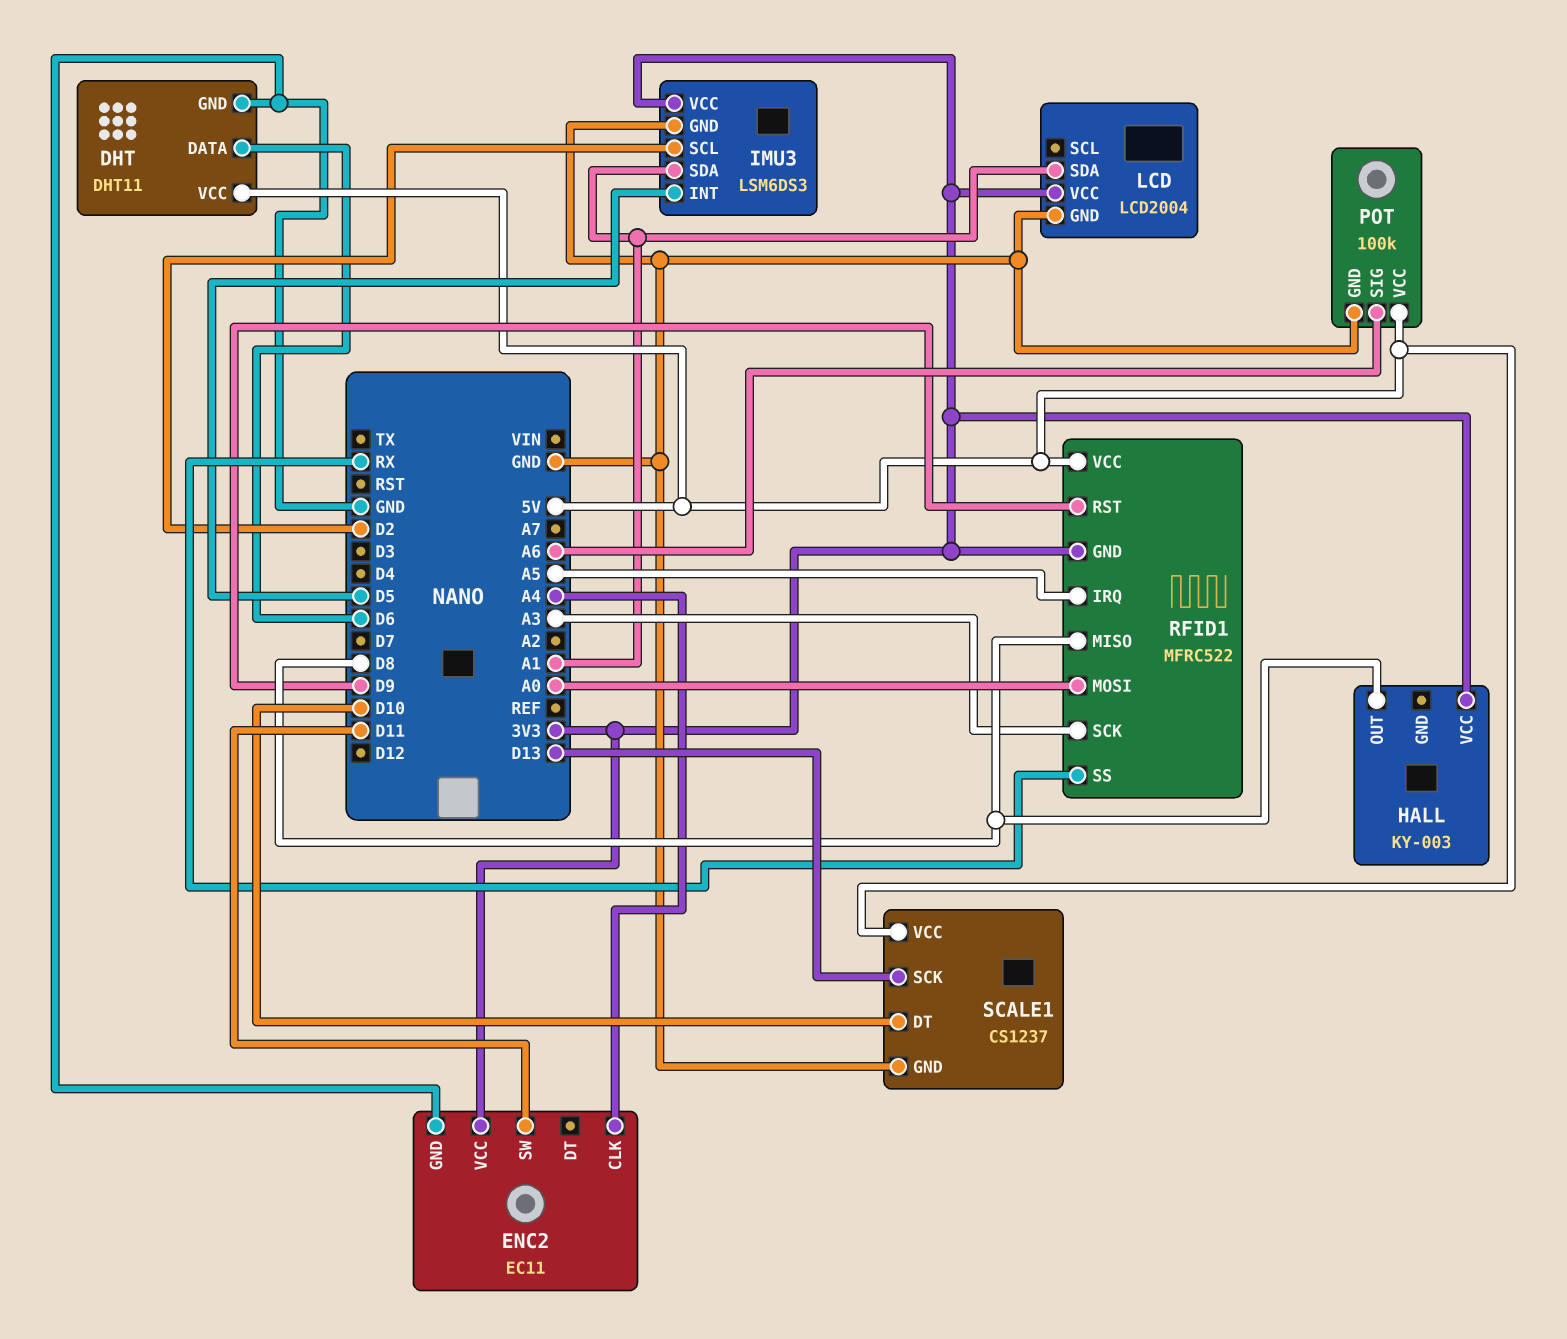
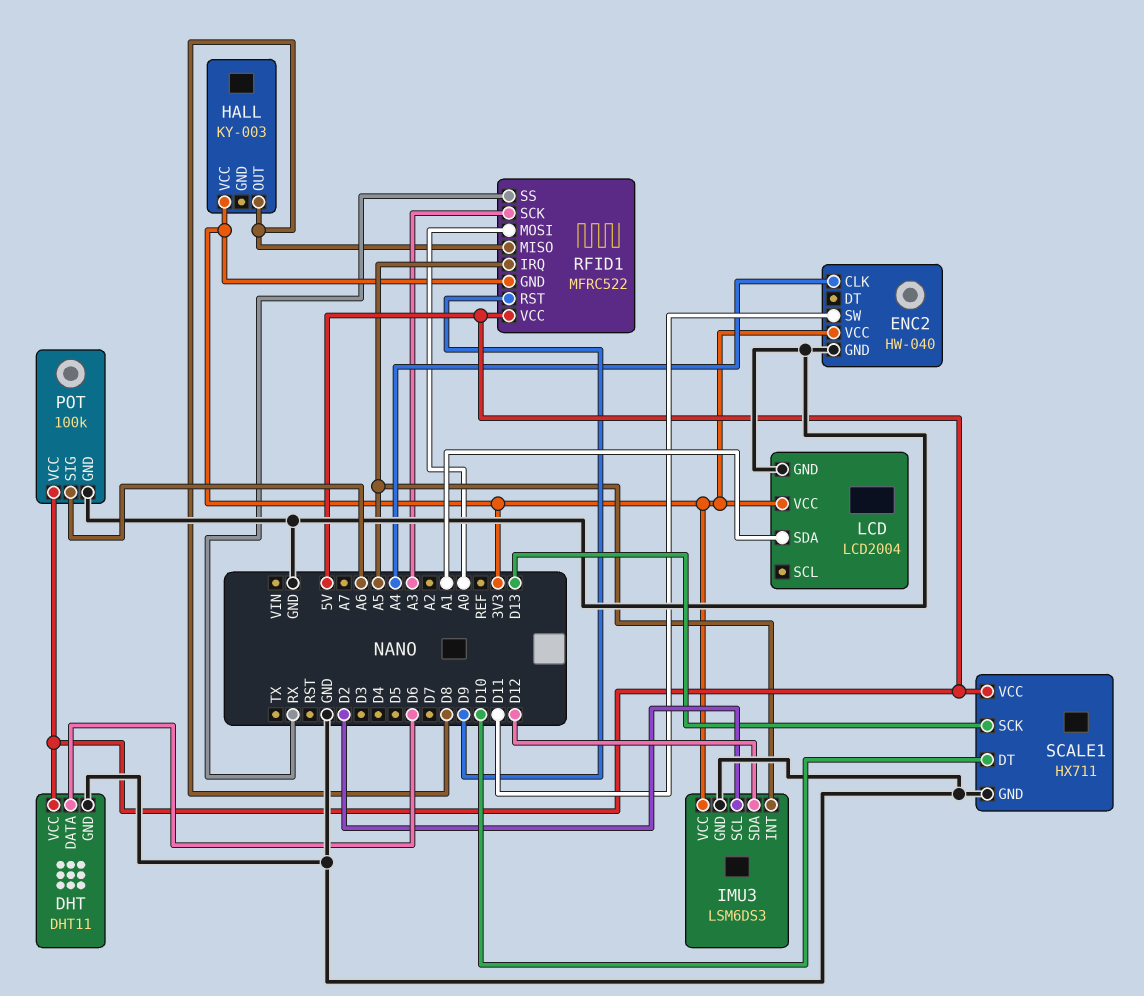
ENC2: EC11 -> HW-040
IMU3 pin INT: D5 -> A5
IMU3 pin SDA: A1 -> D12
SCALE1: CS1237 -> HX711

